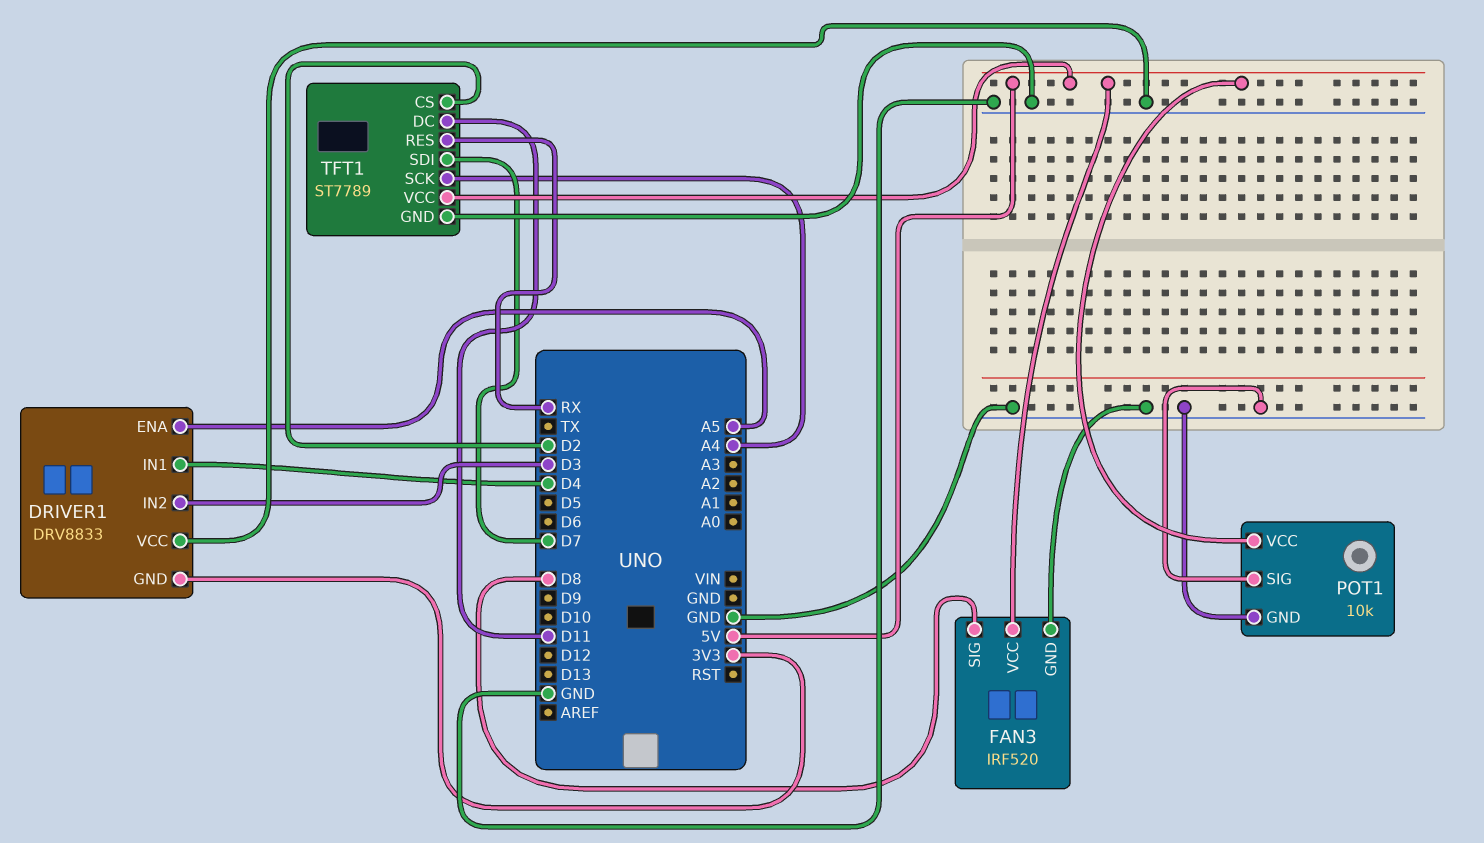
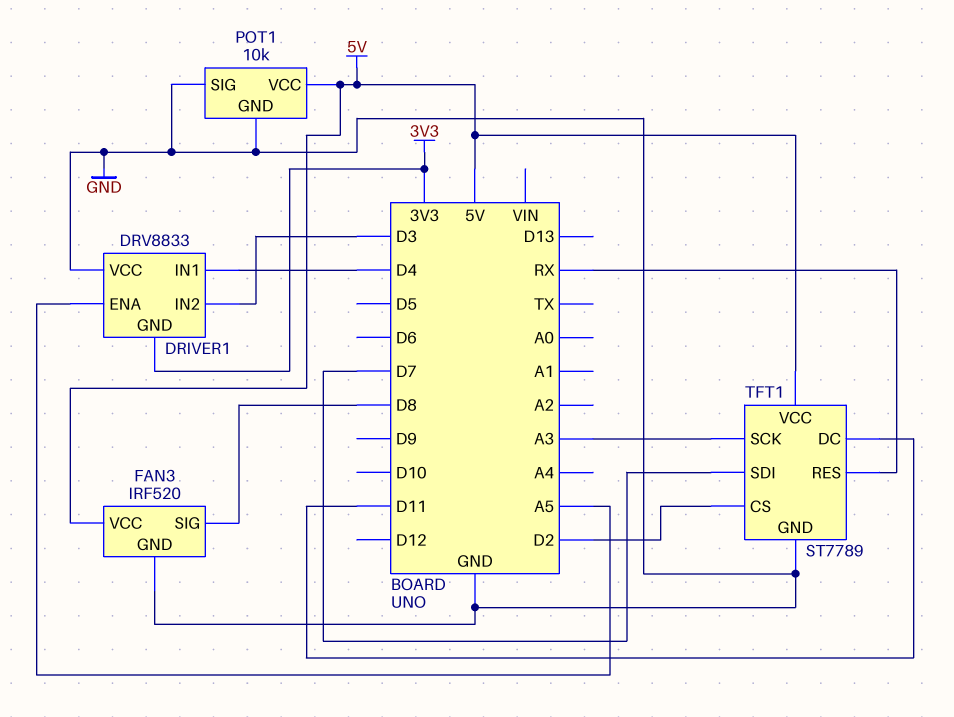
TFT1 pin SCK: A4 -> A3

